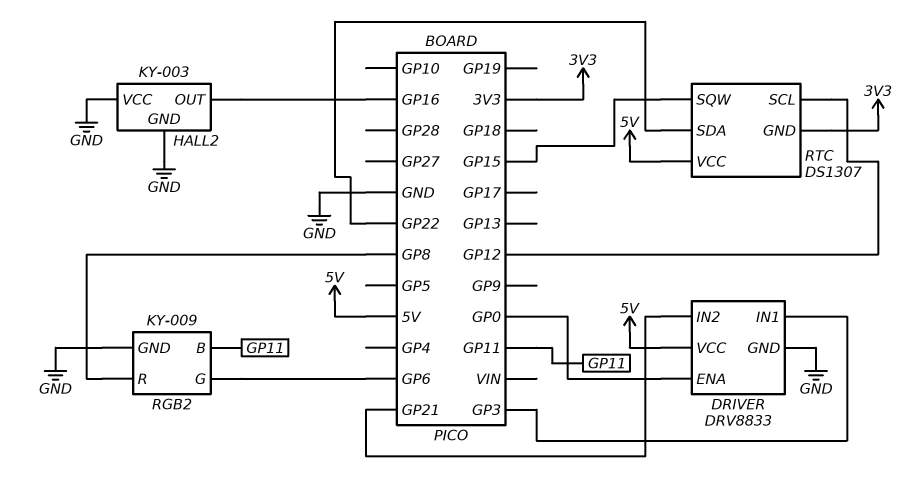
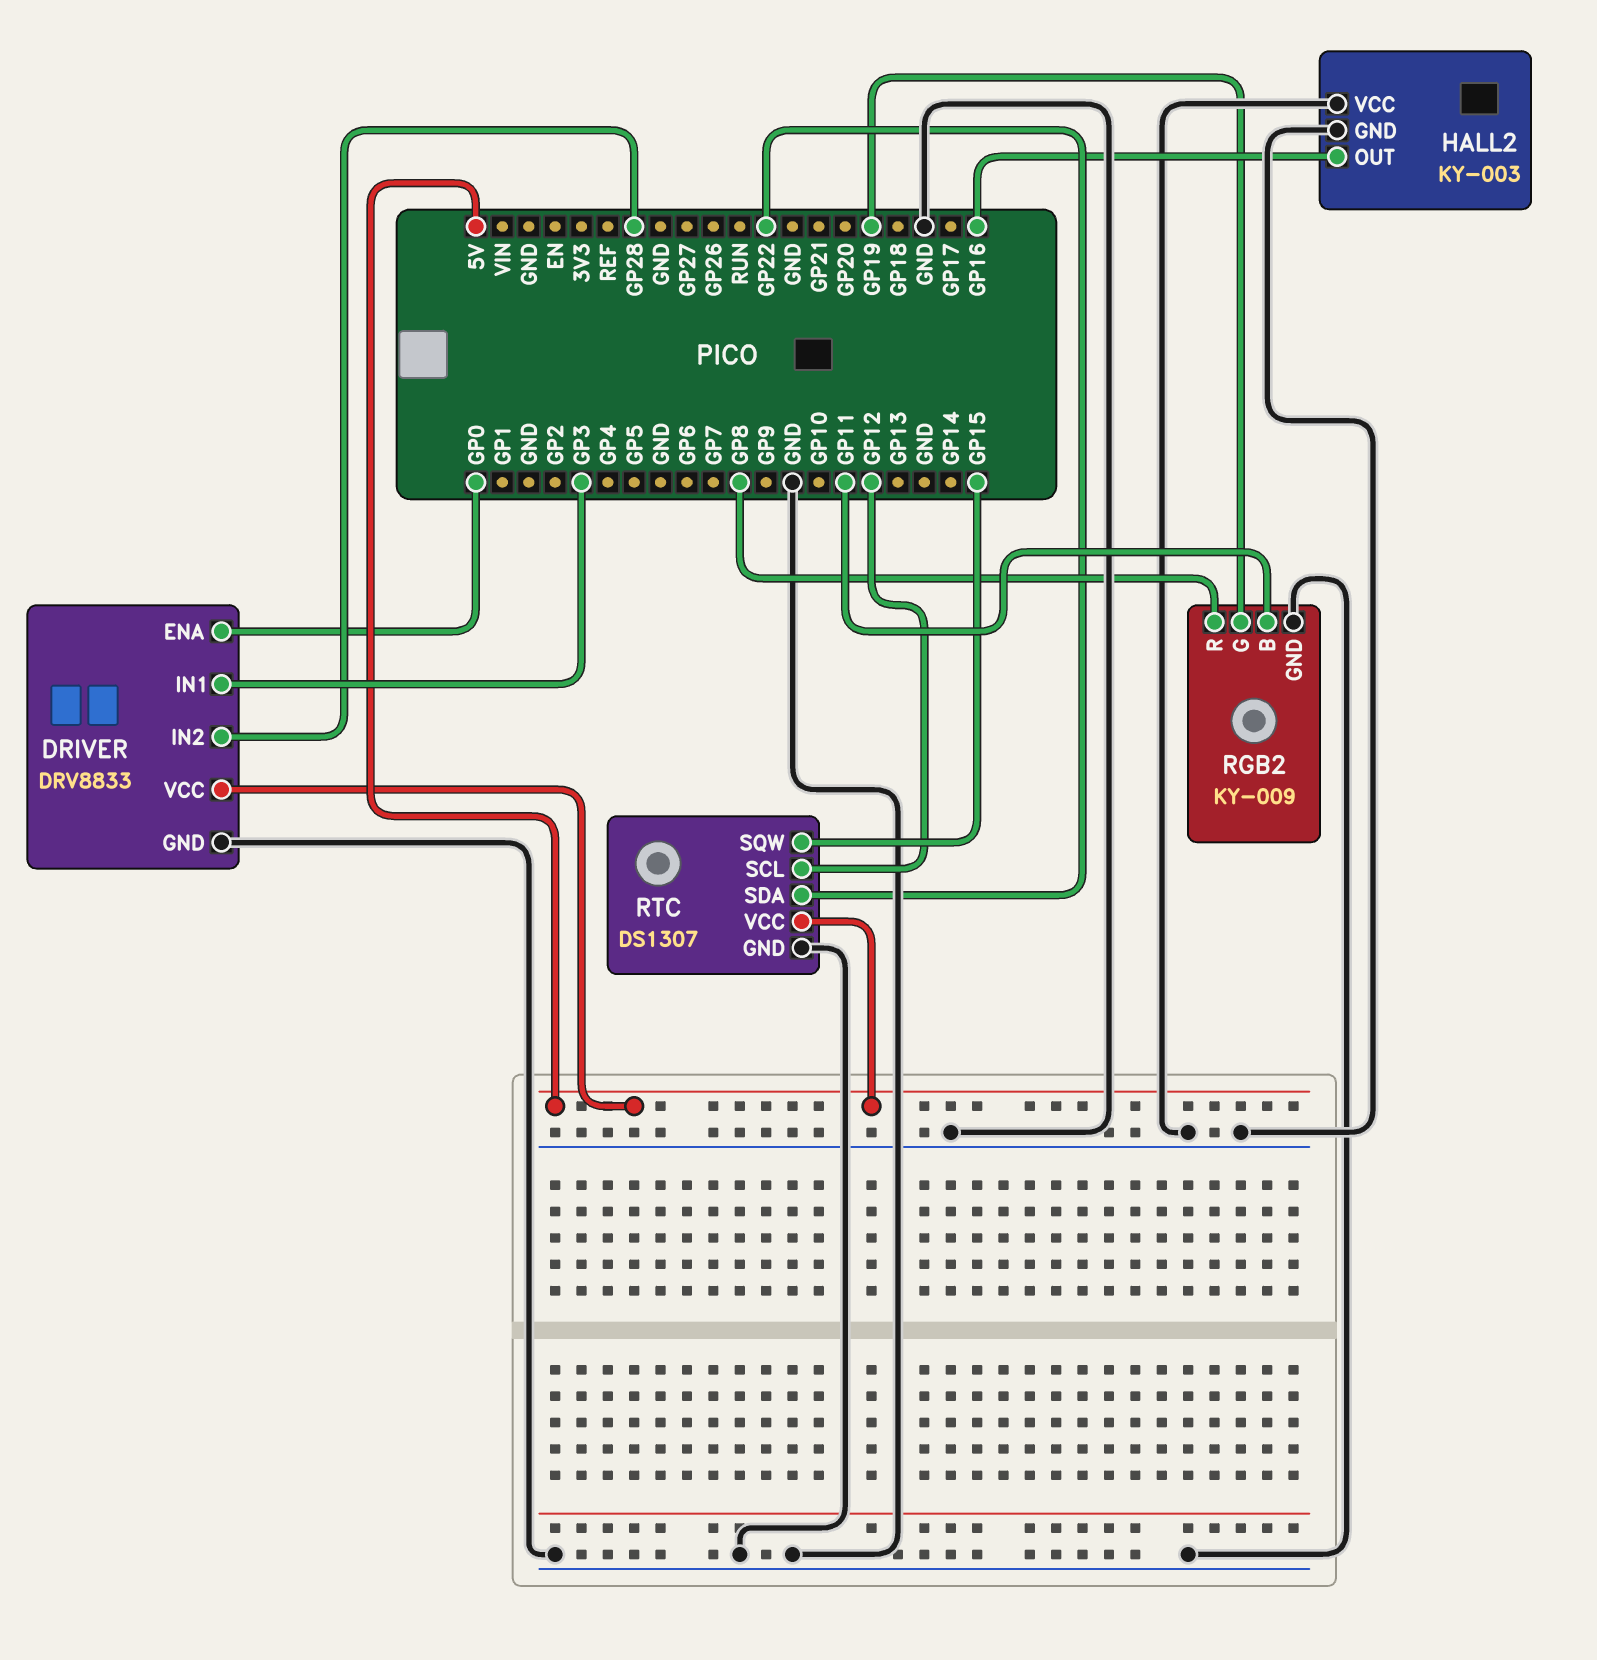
DRIVER pin IN2: GP21 -> GP28
RGB2 pin G: GP6 -> GP19
RTC pin GND: 3V3 -> GND

